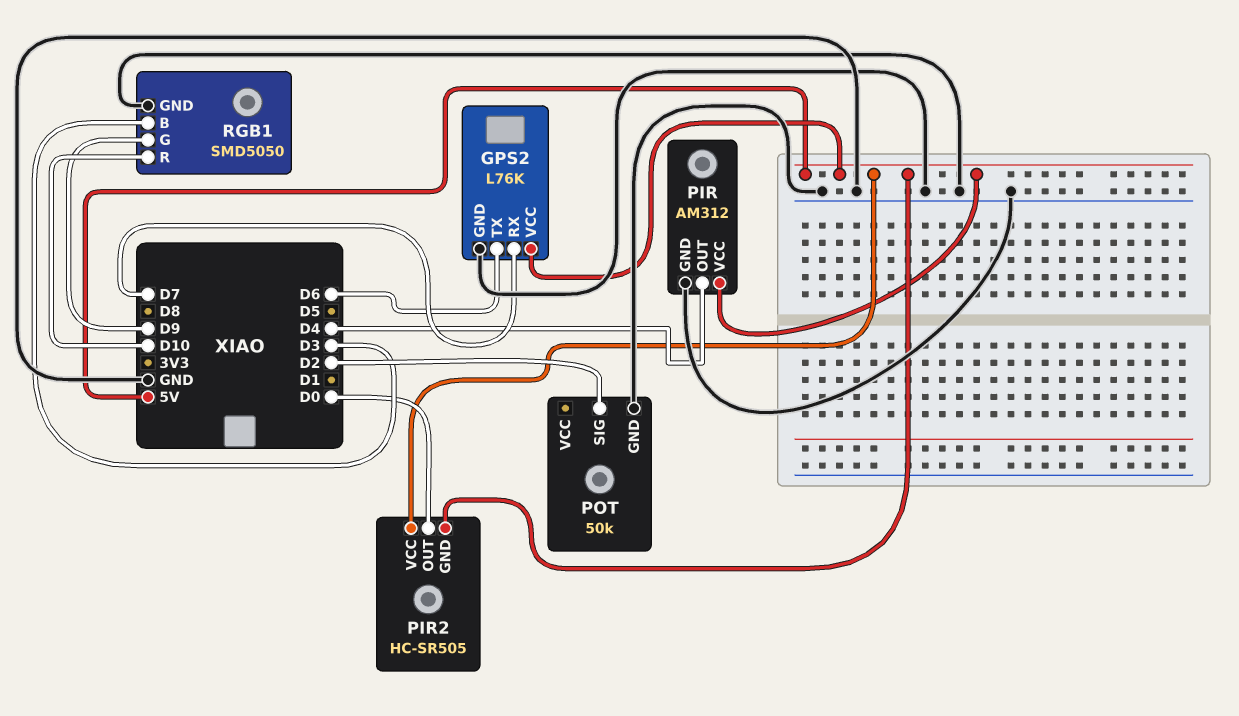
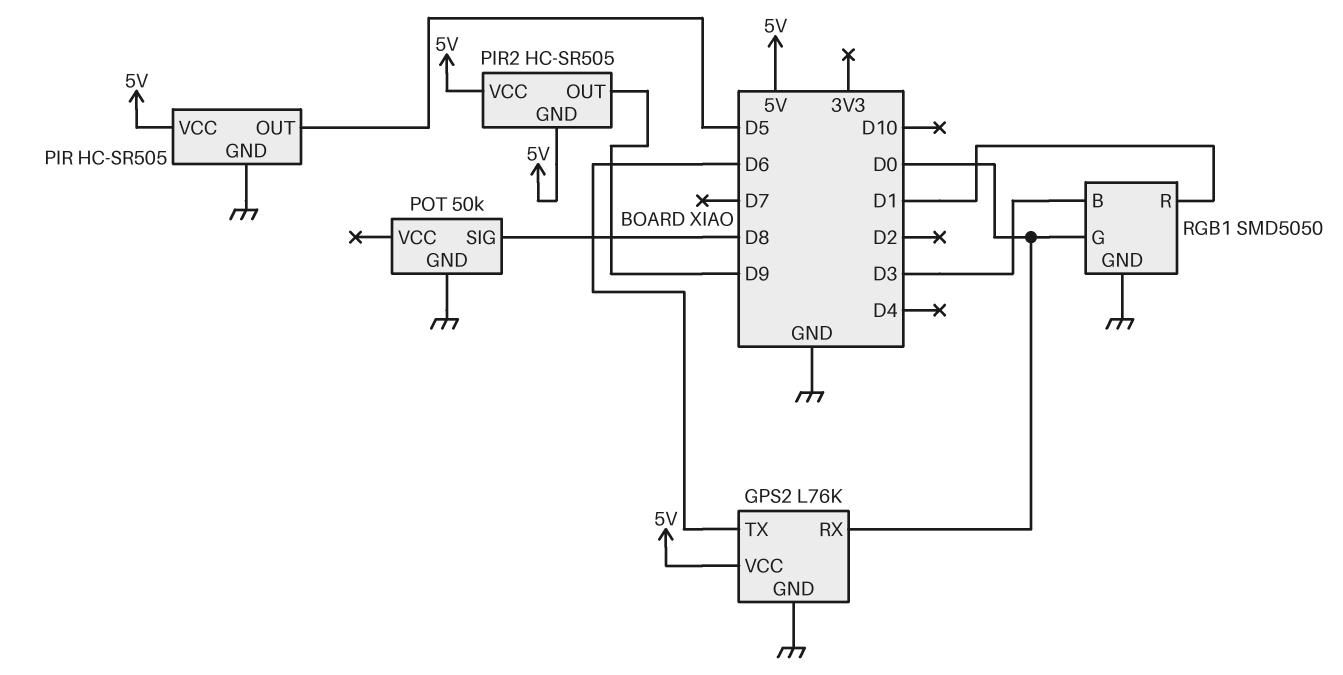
GPS2 pin RX: D7 -> D0
PIR: AM312 -> HC-SR505
PIR pin OUT: D4 -> D5
PIR2 pin OUT: D0 -> D9
POT pin SIG: D2 -> D8
RGB1 pin G: D9 -> D0
RGB1 pin R: D10 -> D1

